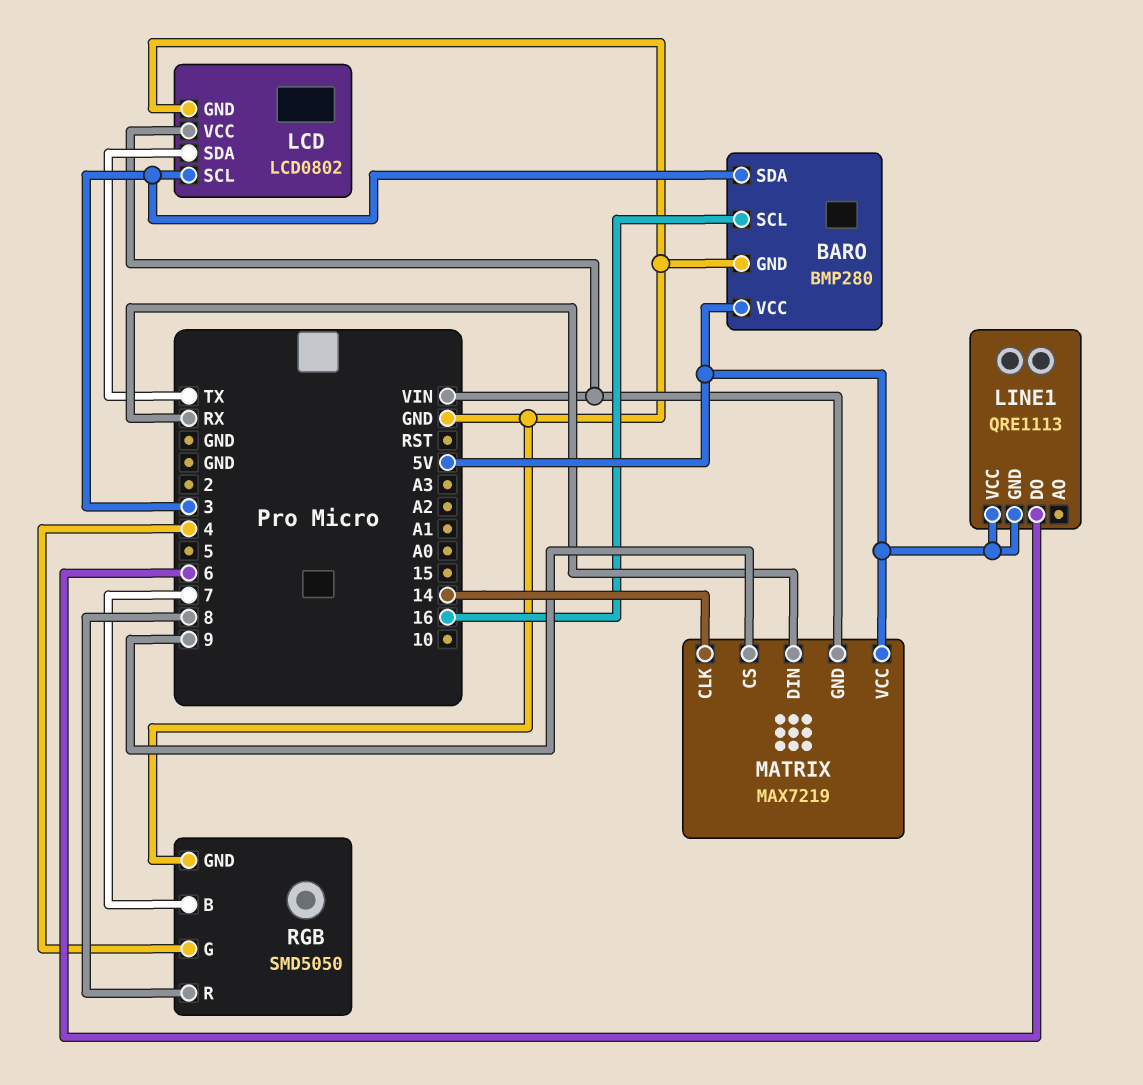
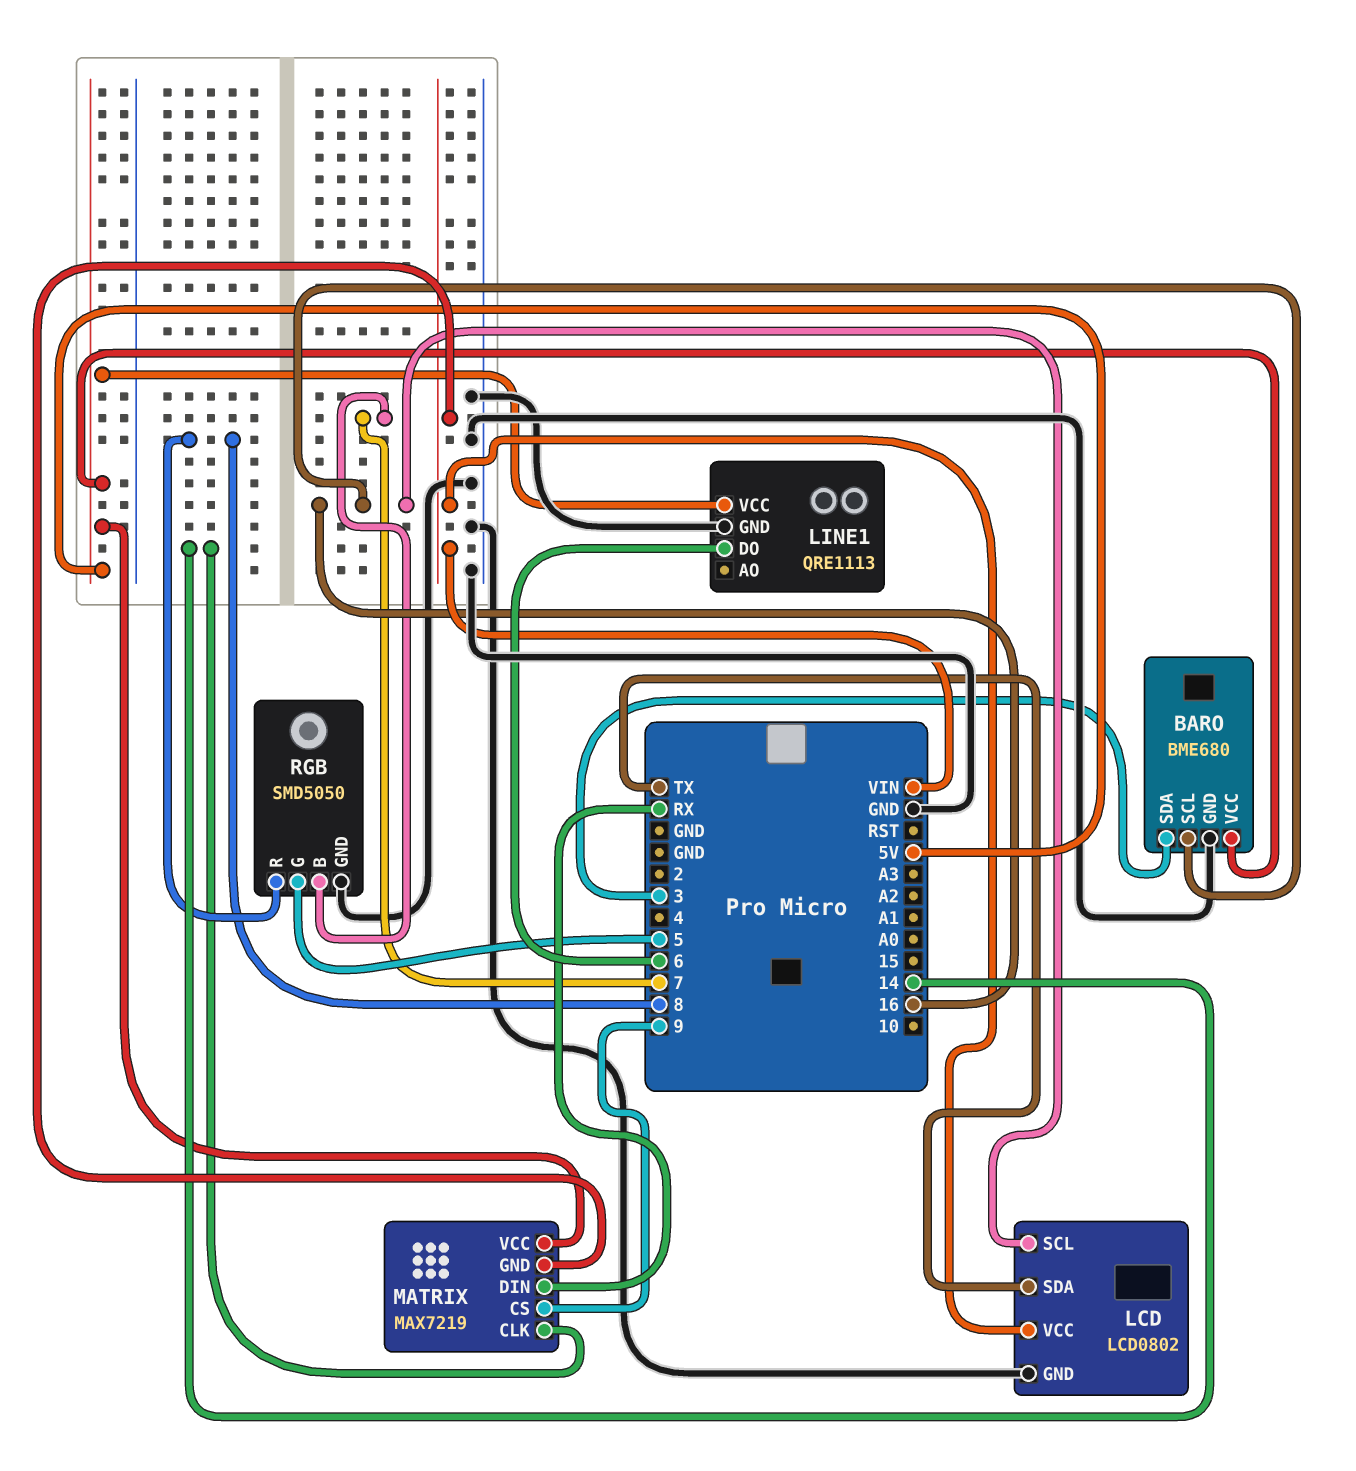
BARO: BMP280 -> BME680
LCD pin SCL: 3 -> 16
LINE1 pin GND: 5V -> GND
RGB pin G: 4 -> 5

